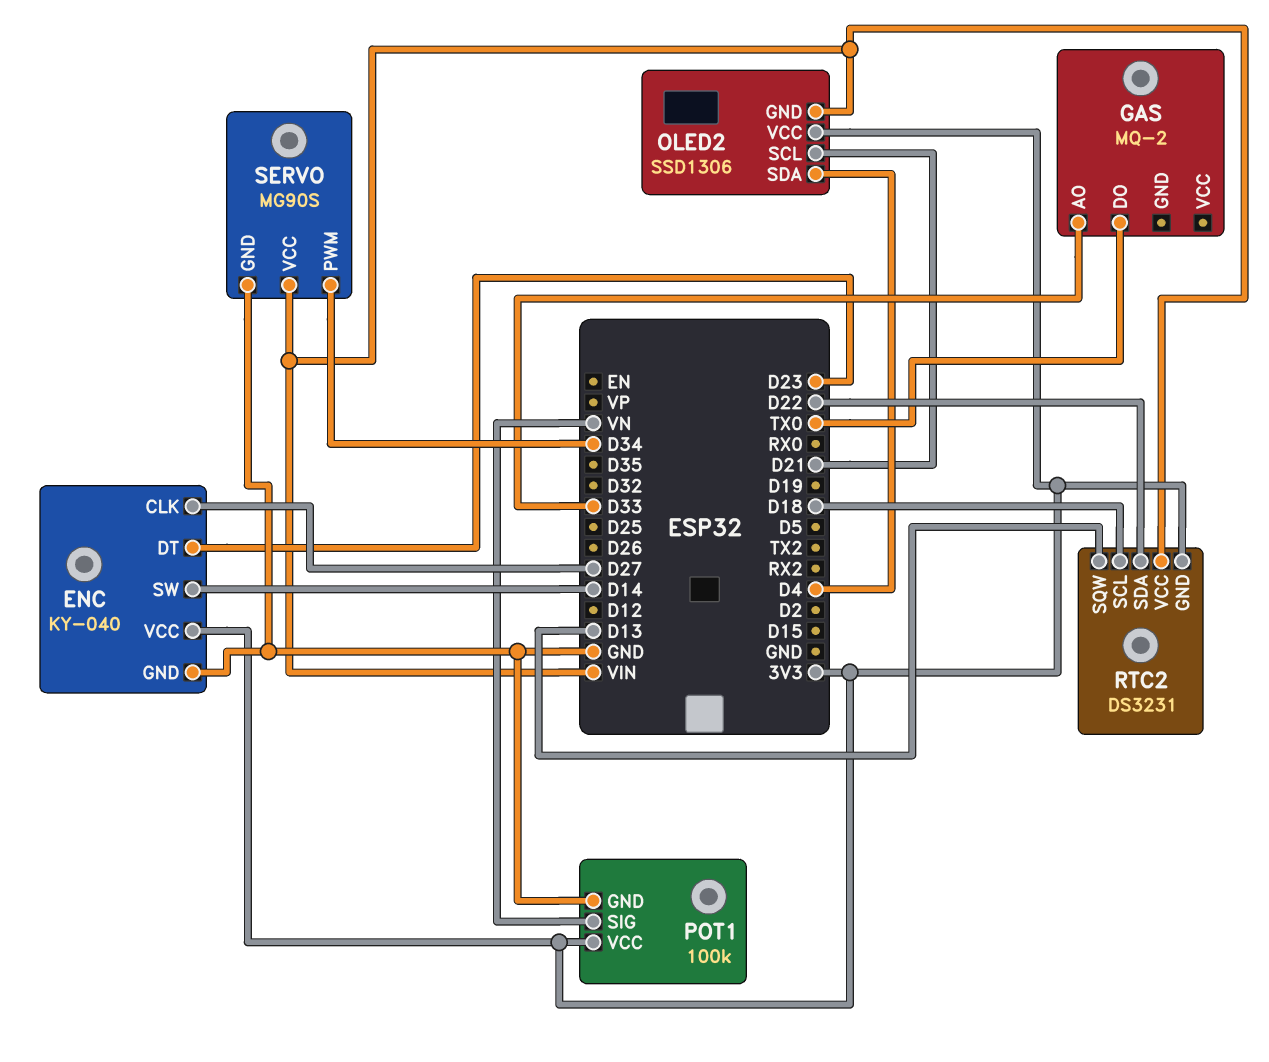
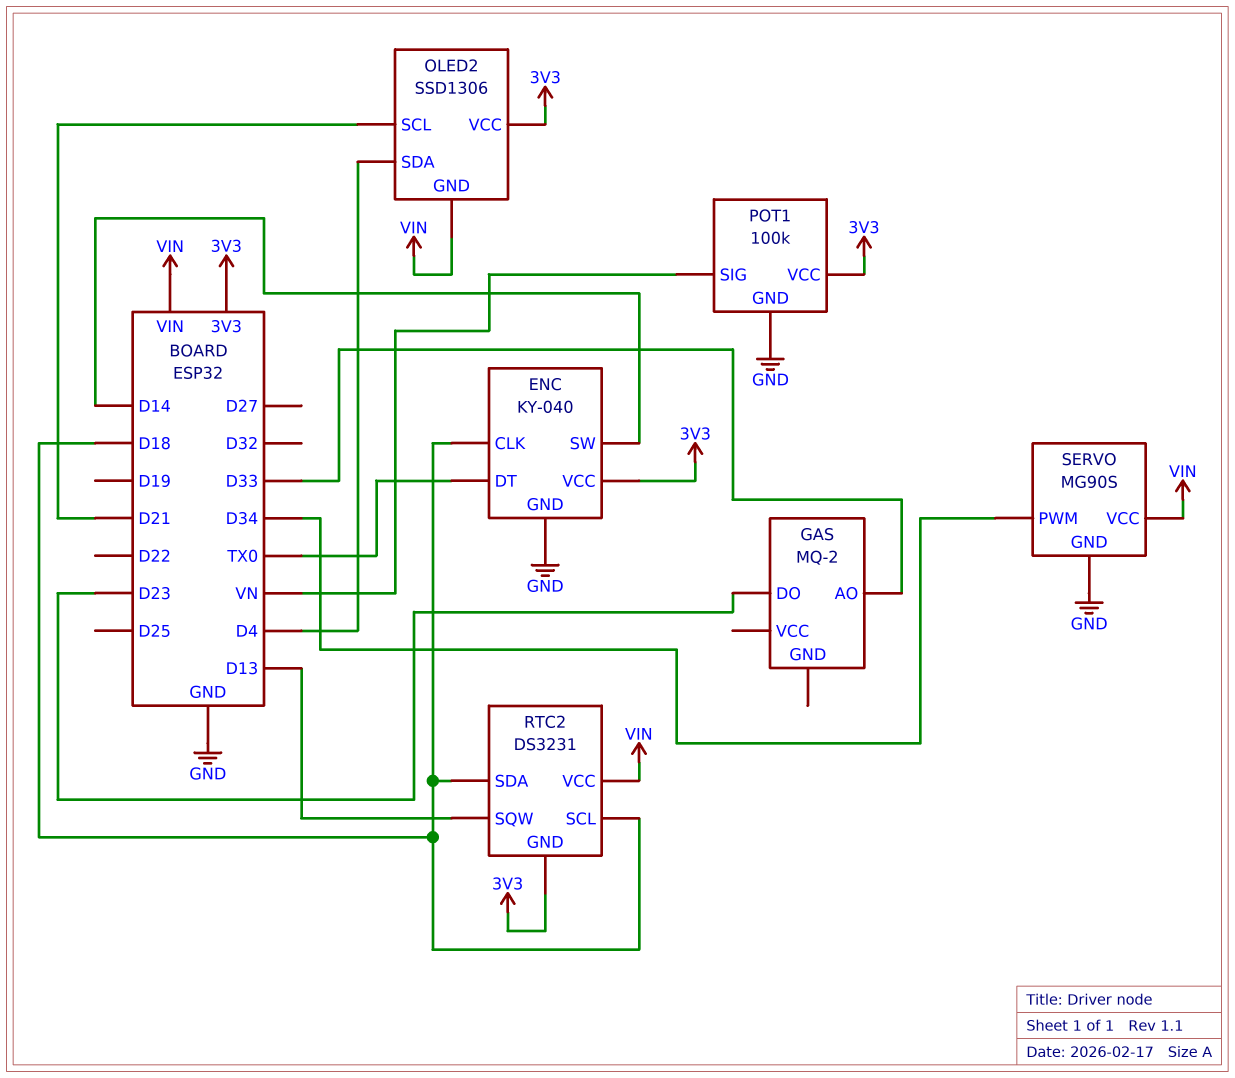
ENC pin CLK: D27 -> D18
ENC pin DT: D23 -> TX0
GAS pin DO: TX0 -> D23
RTC2 pin SDA: D22 -> D18

